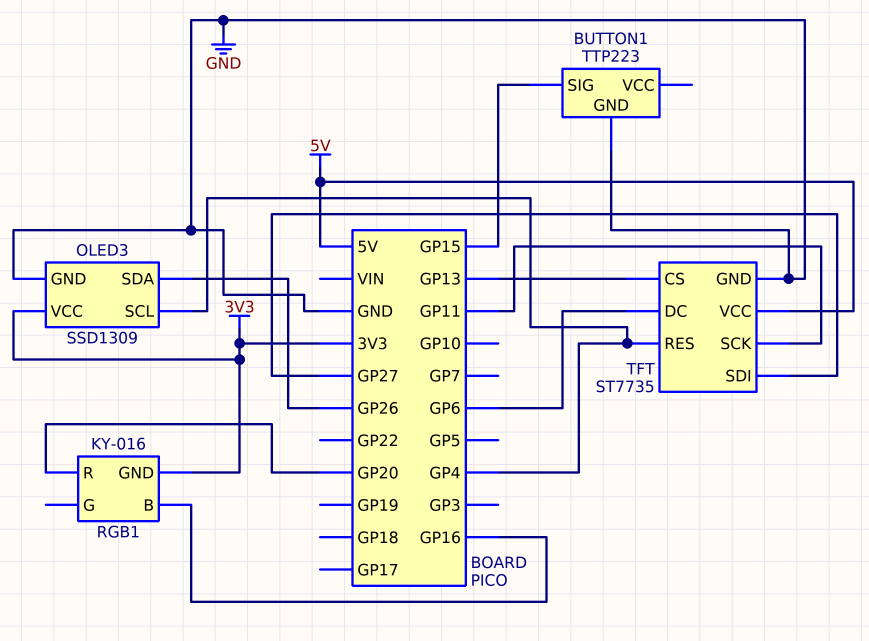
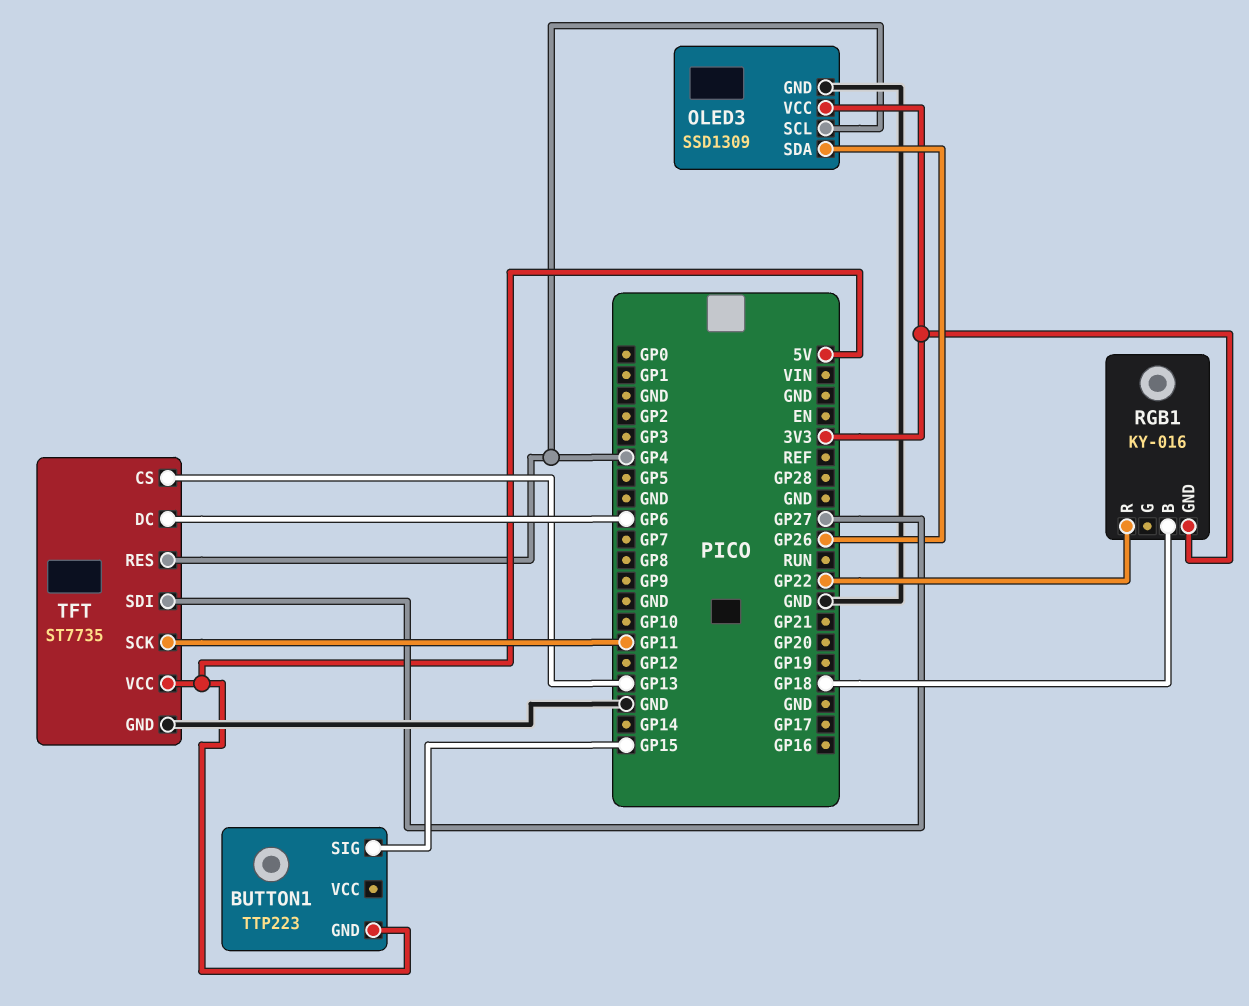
BUTTON1 pin GND: GND -> 5V
RGB1 pin B: GP16 -> GP18
RGB1 pin R: GP20 -> GP22

